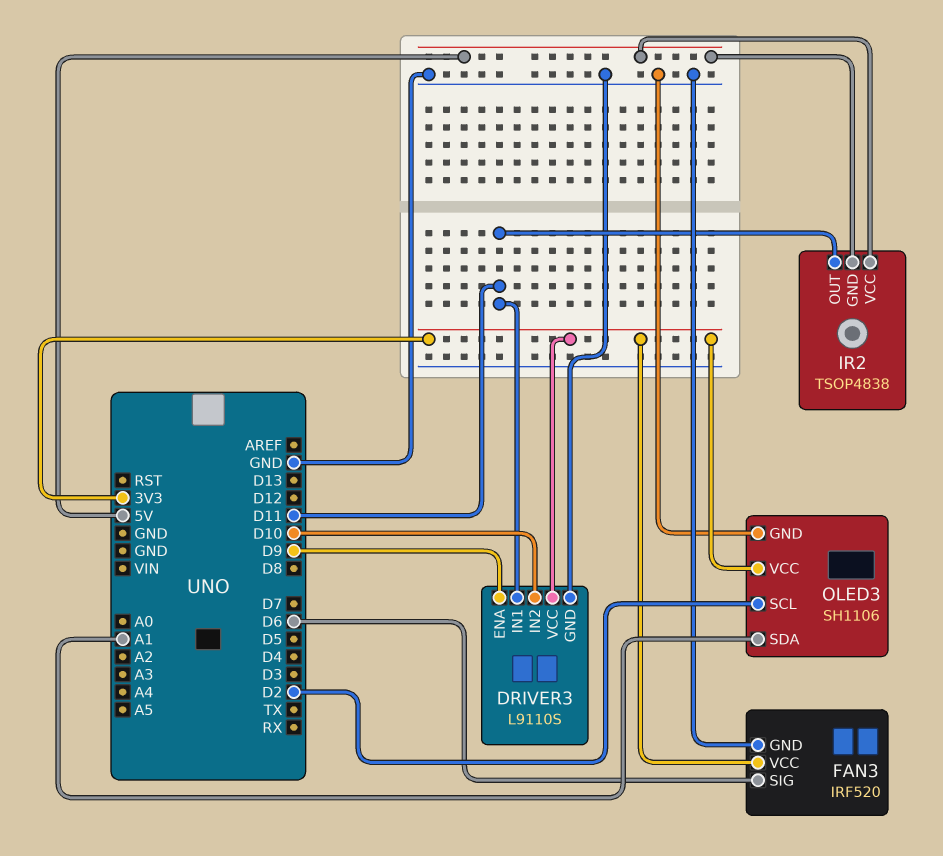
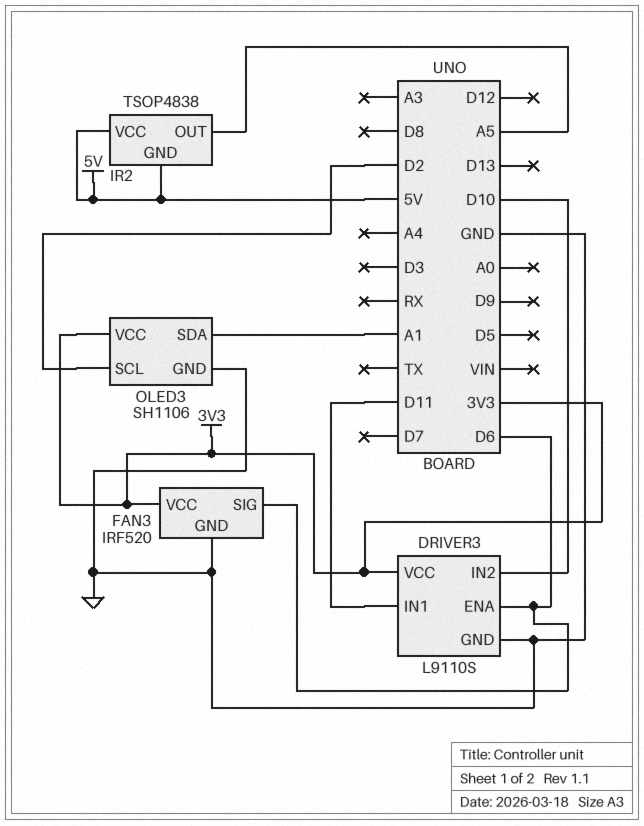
DRIVER3 pin ENA: D9 -> D6
IR2 pin OUT: D11 -> A5

